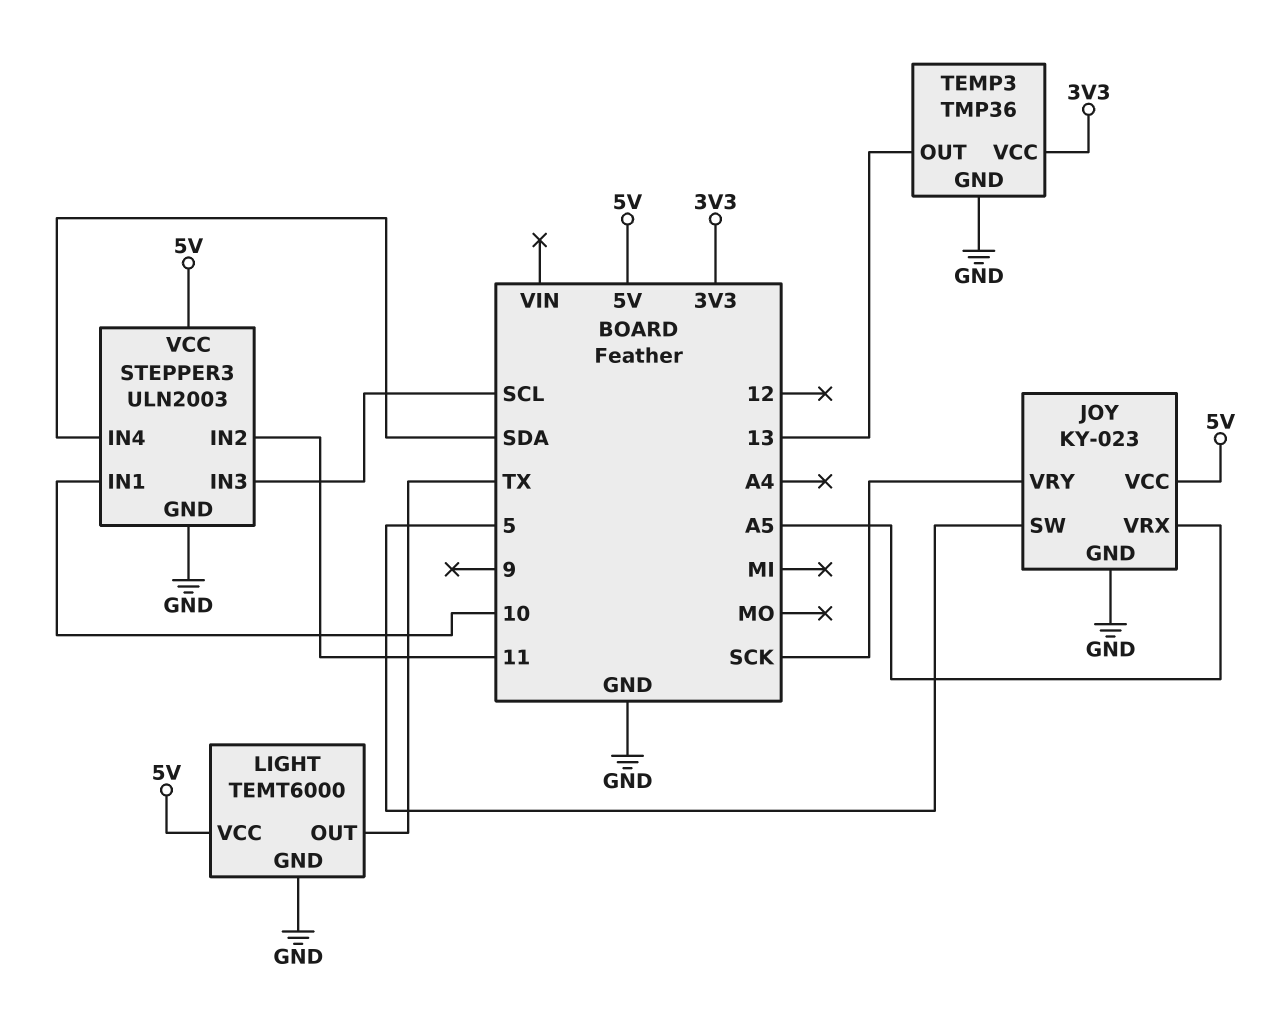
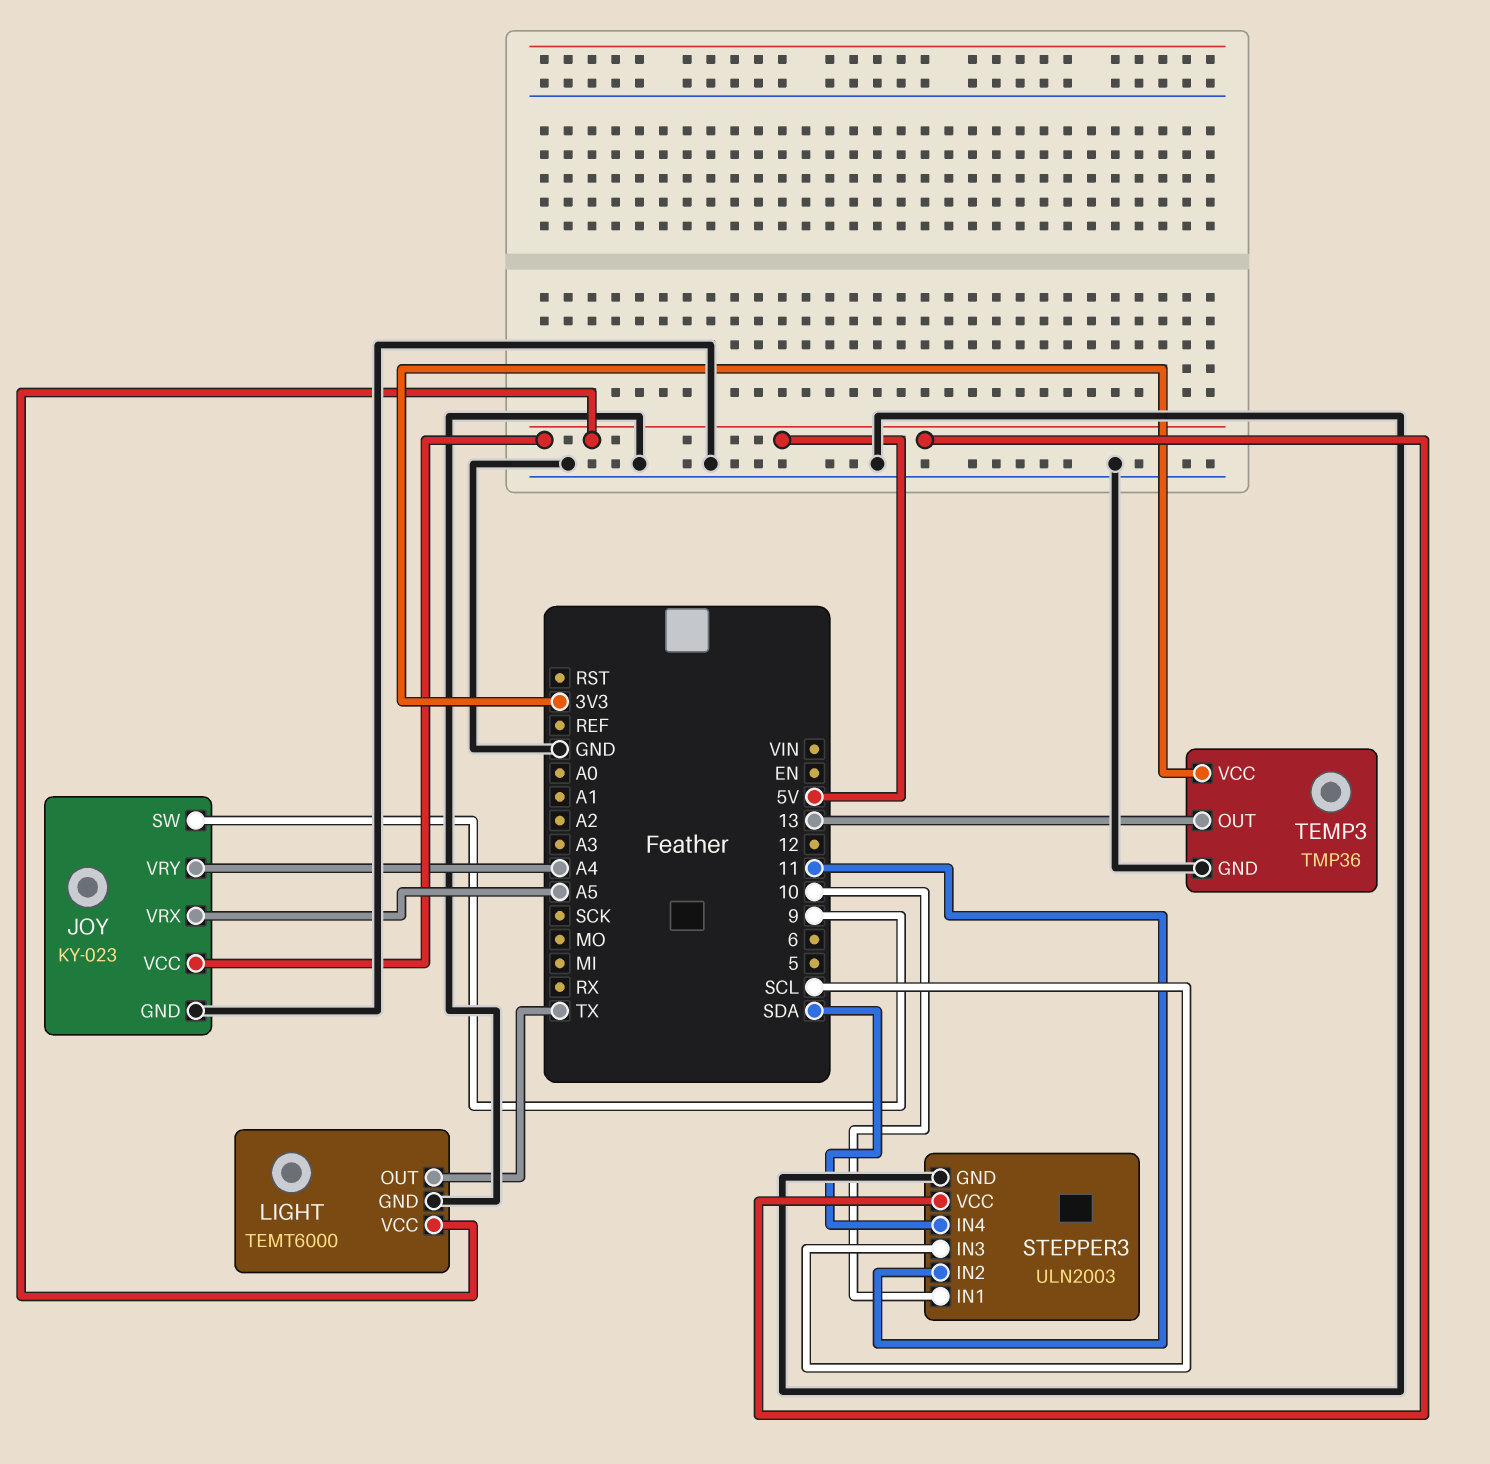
JOY pin SW: 5 -> 9
JOY pin VRY: SCK -> A4

